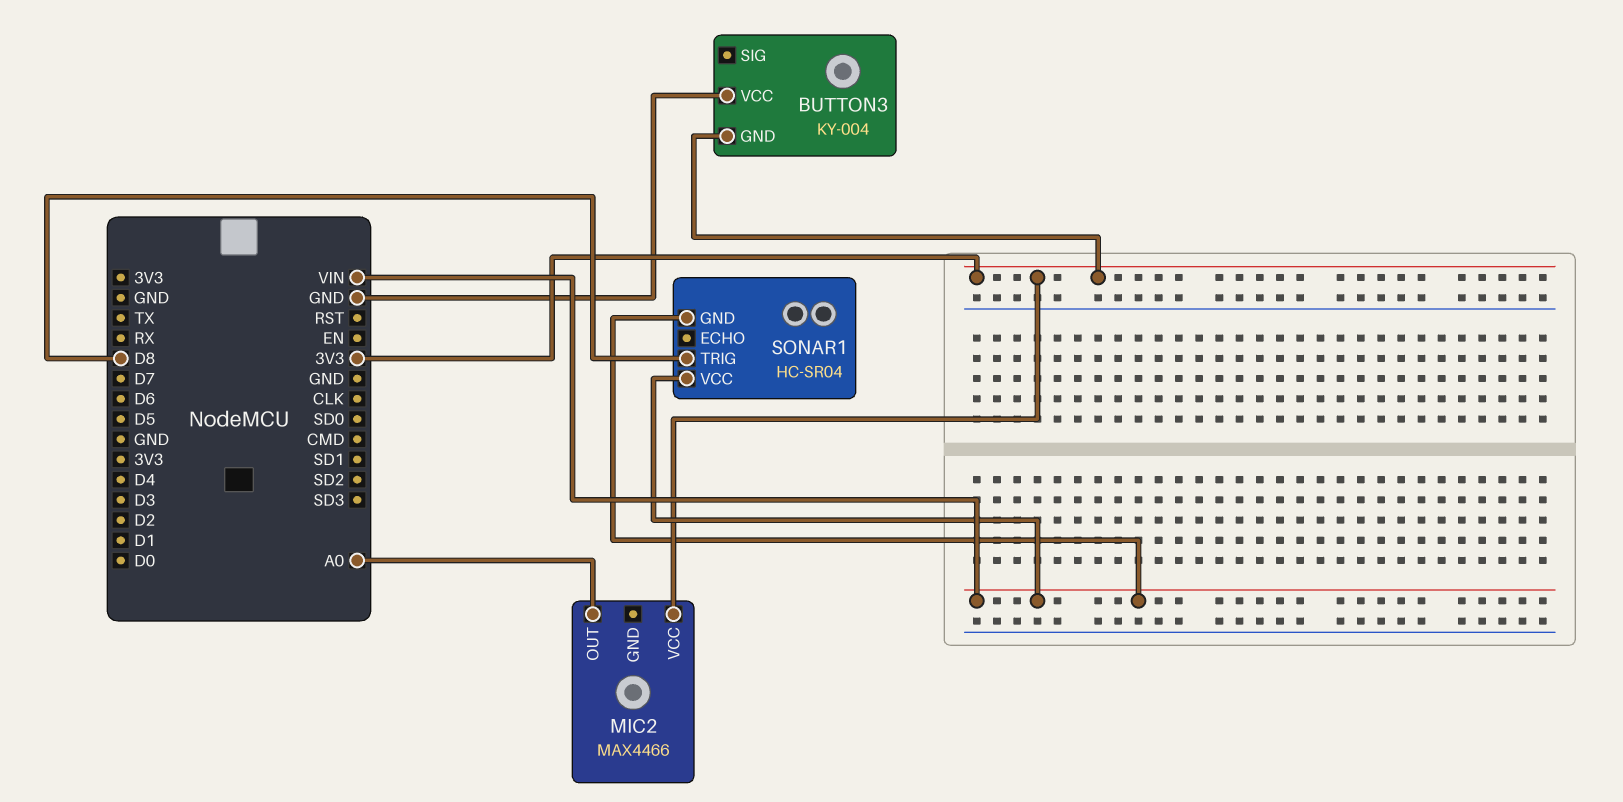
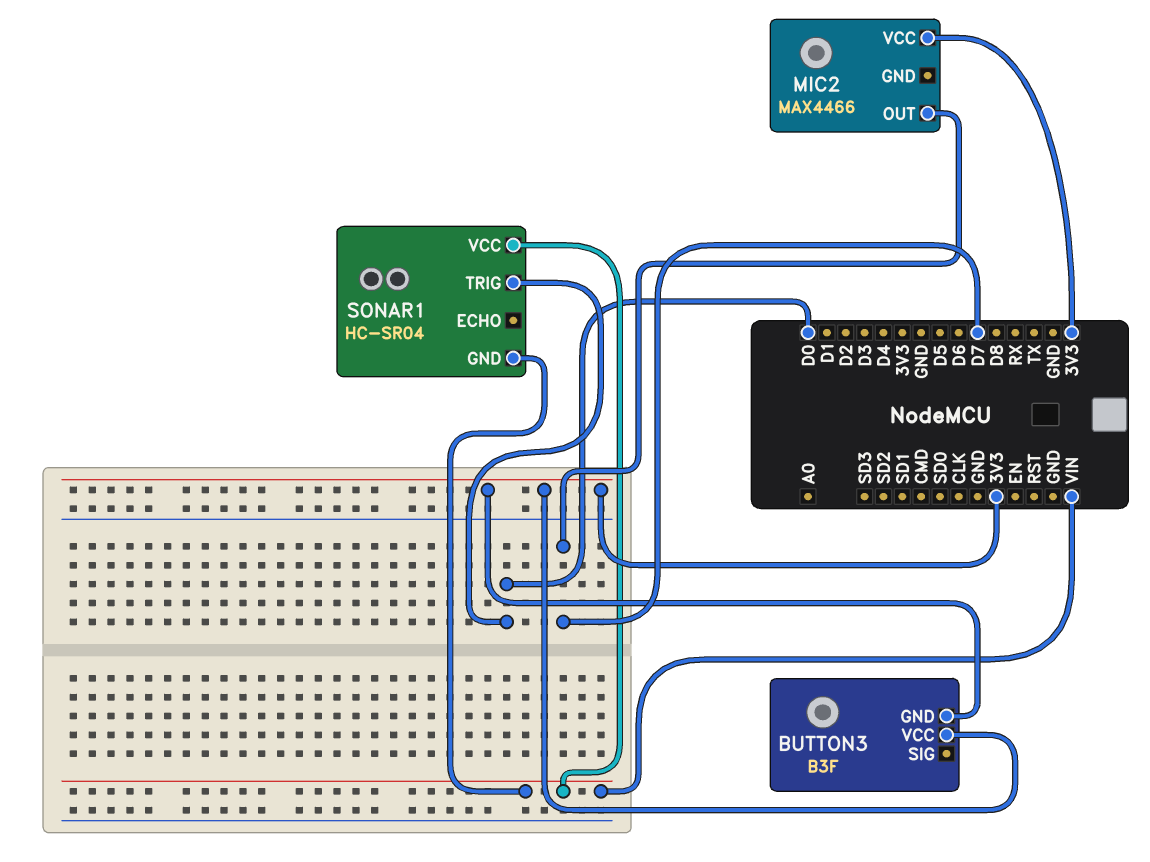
BUTTON3: KY-004 -> B3F
BUTTON3 pin VCC: GND -> 3V3
MIC2 pin OUT: A0 -> D7
SONAR1 pin TRIG: D8 -> D0

